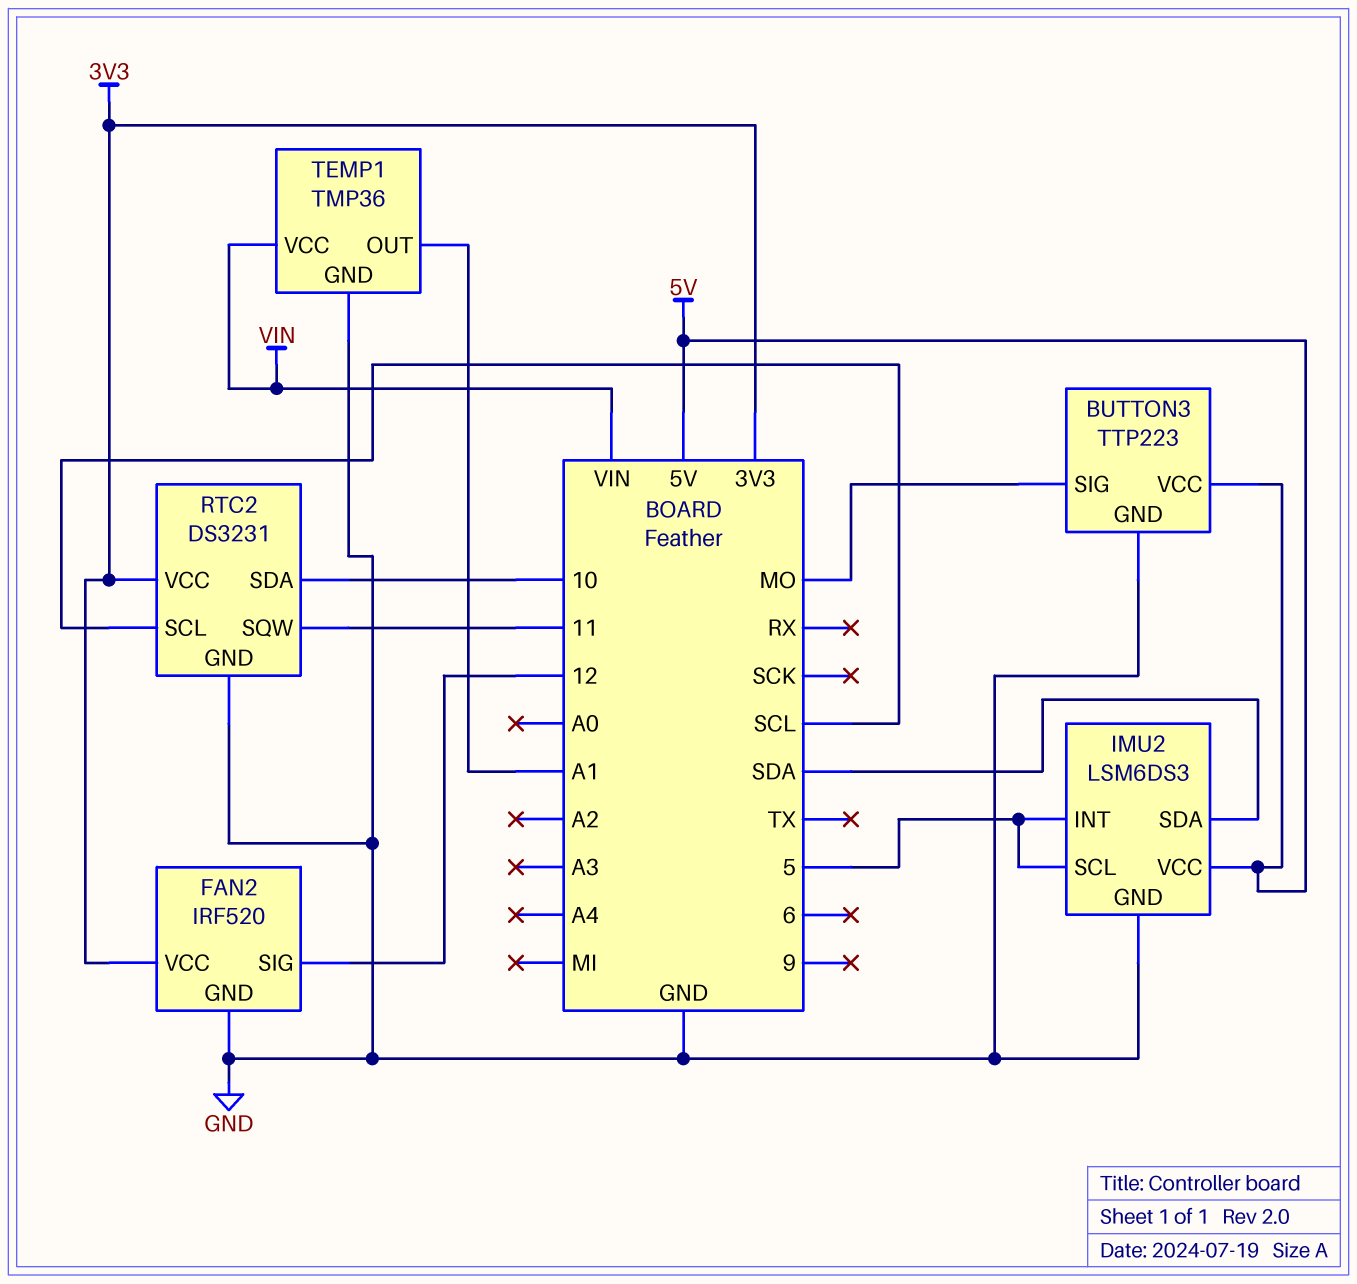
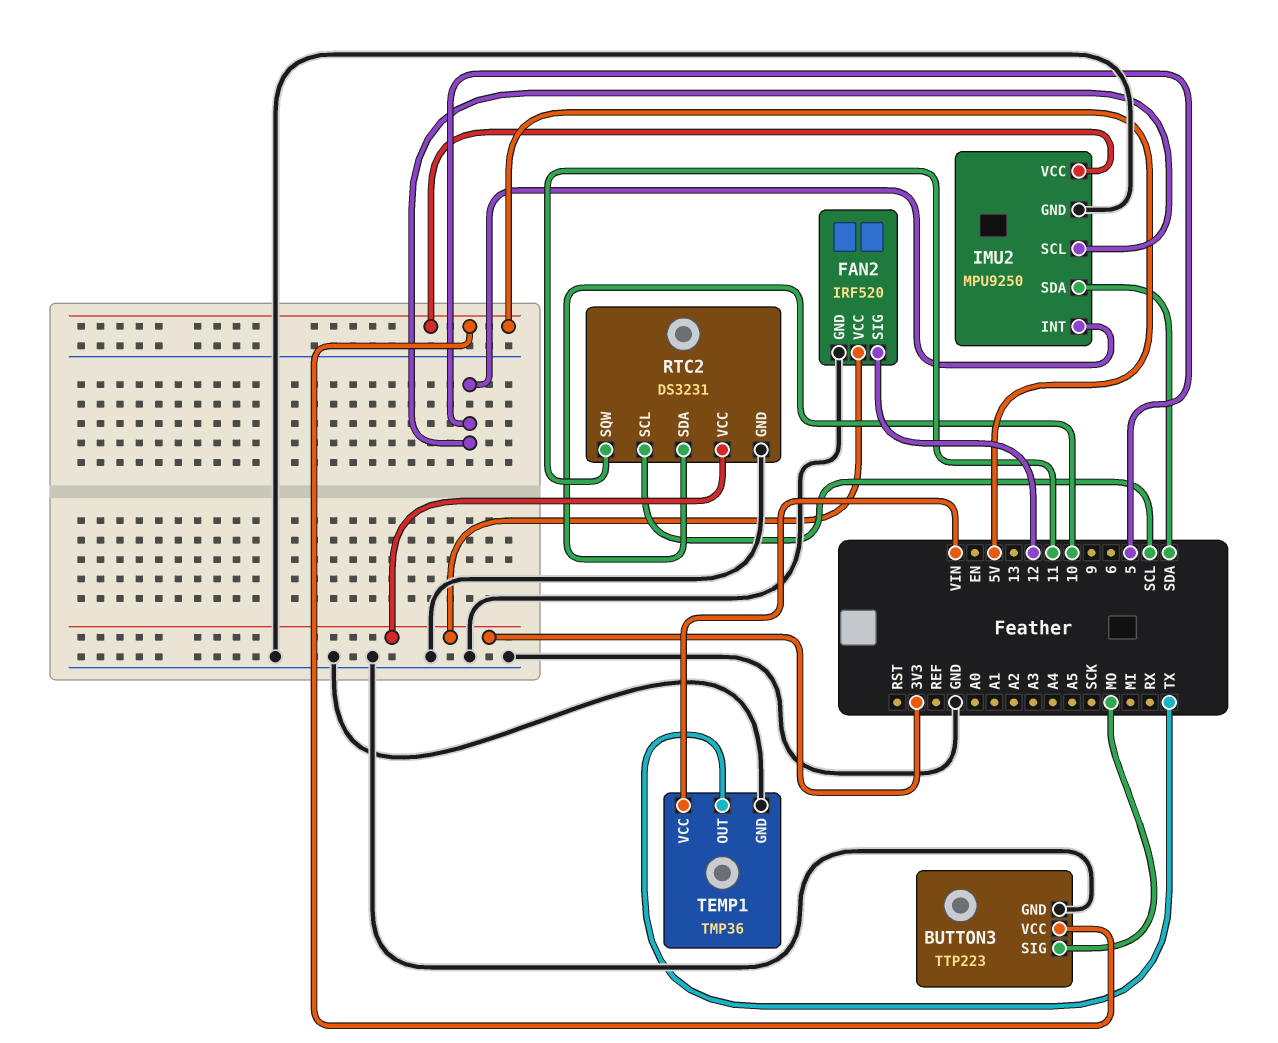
IMU2: LSM6DS3 -> MPU9250
TEMP1 pin OUT: A1 -> TX

